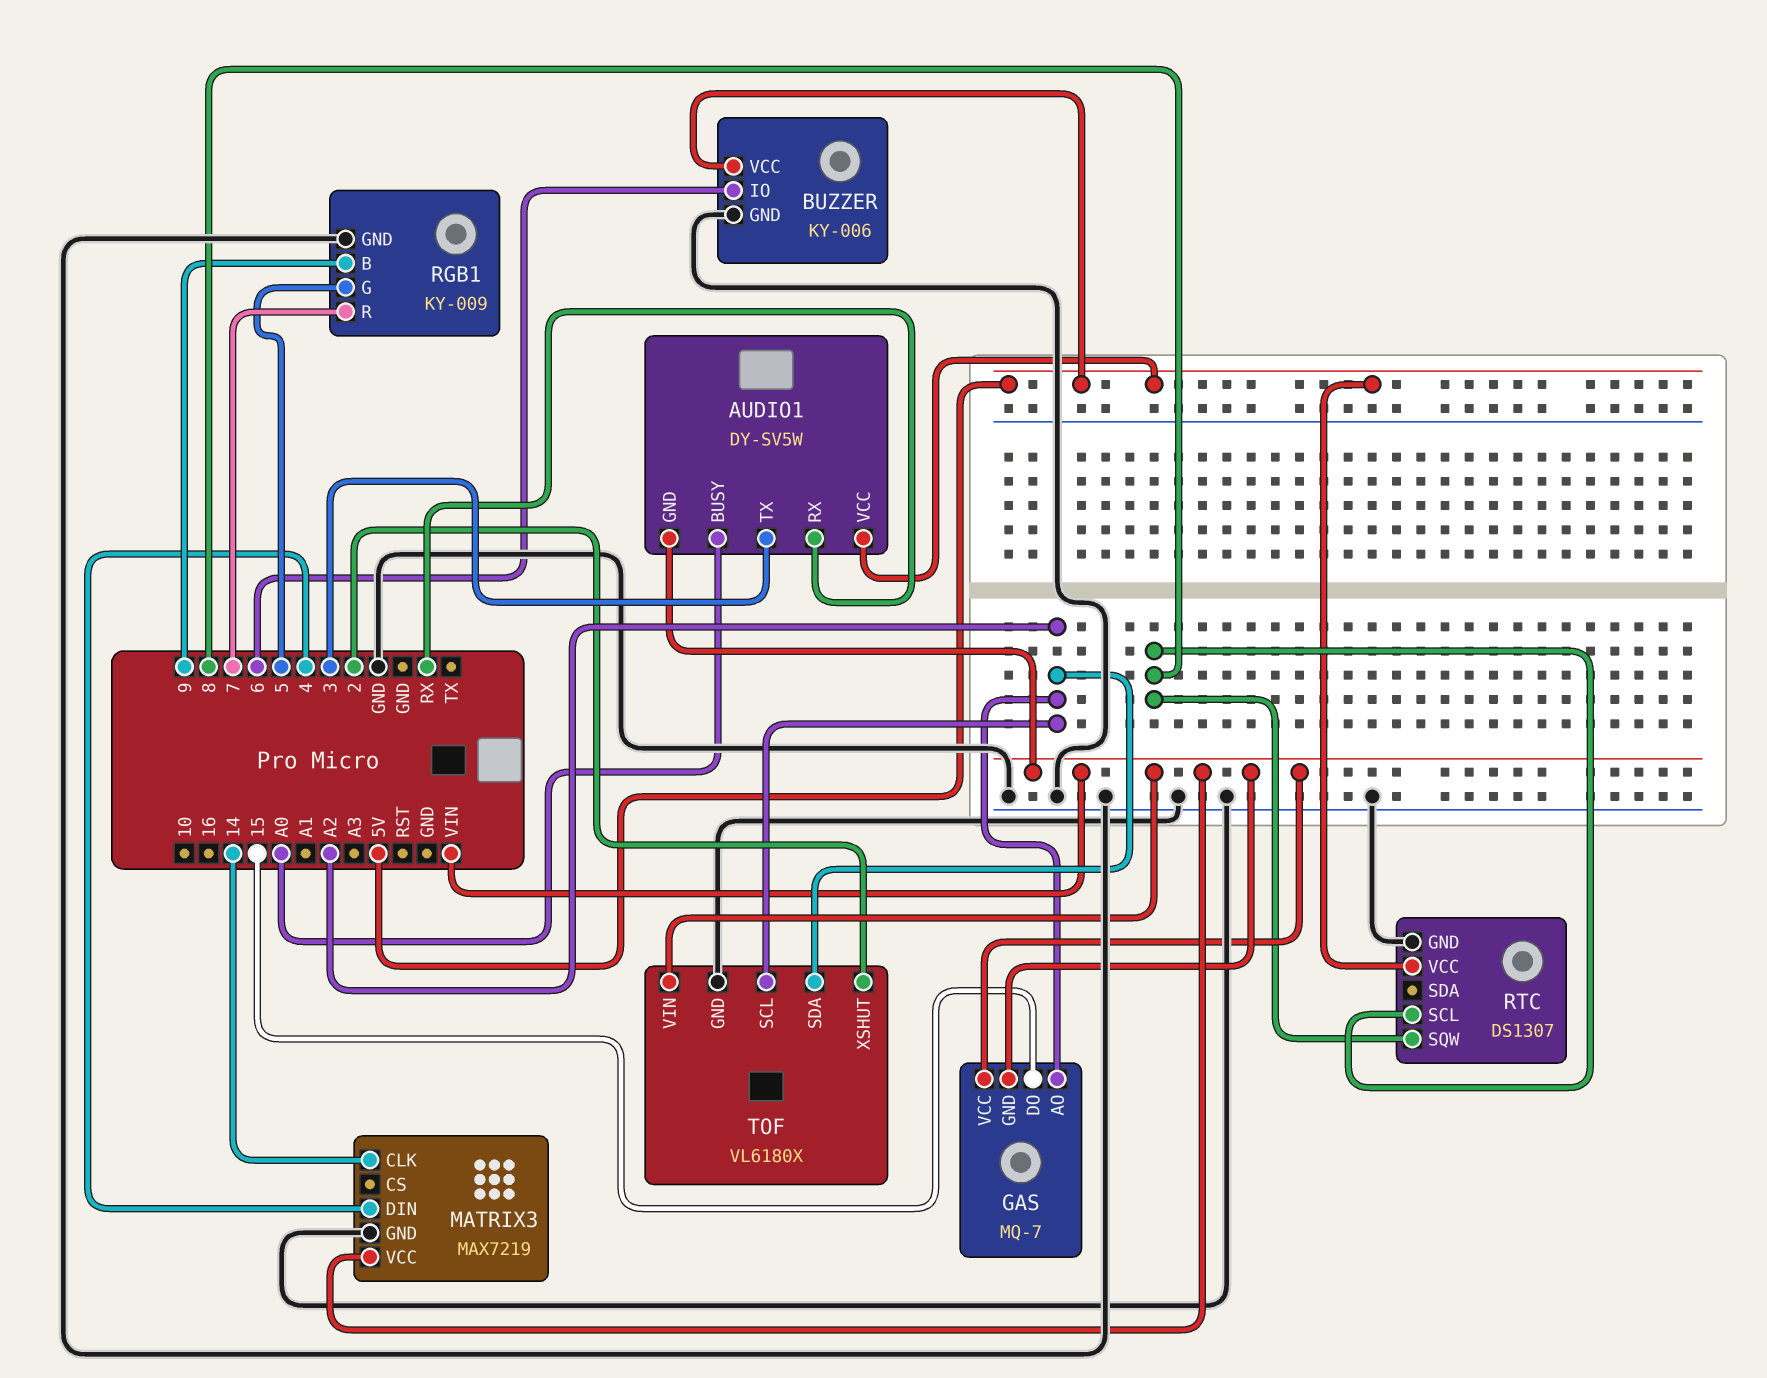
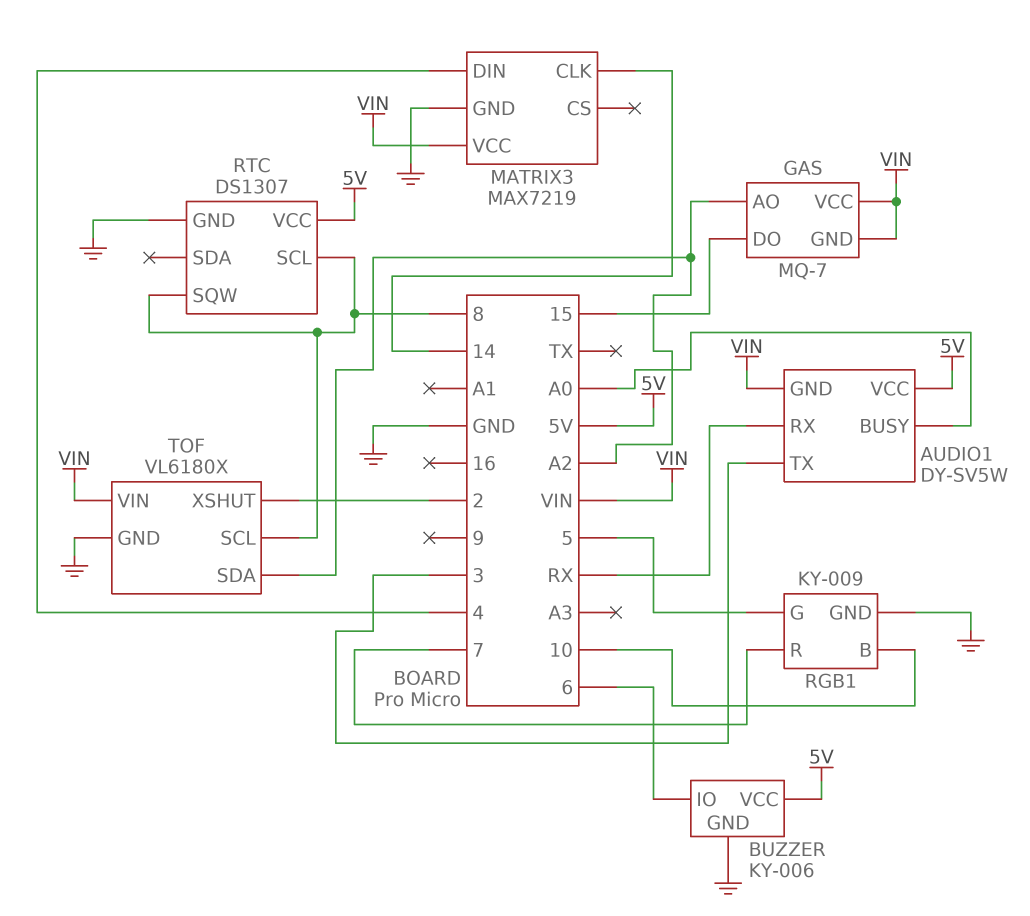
RGB1 pin B: 9 -> 10
TOF pin SCL: A2 -> 8

